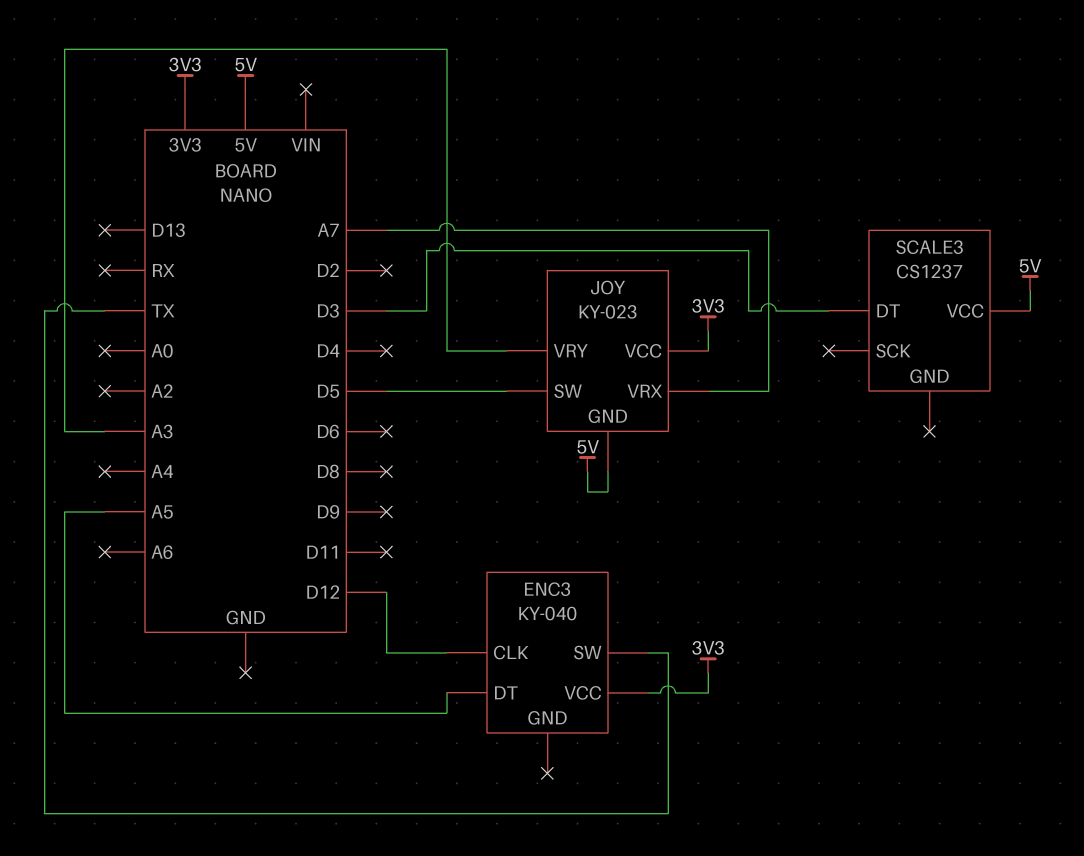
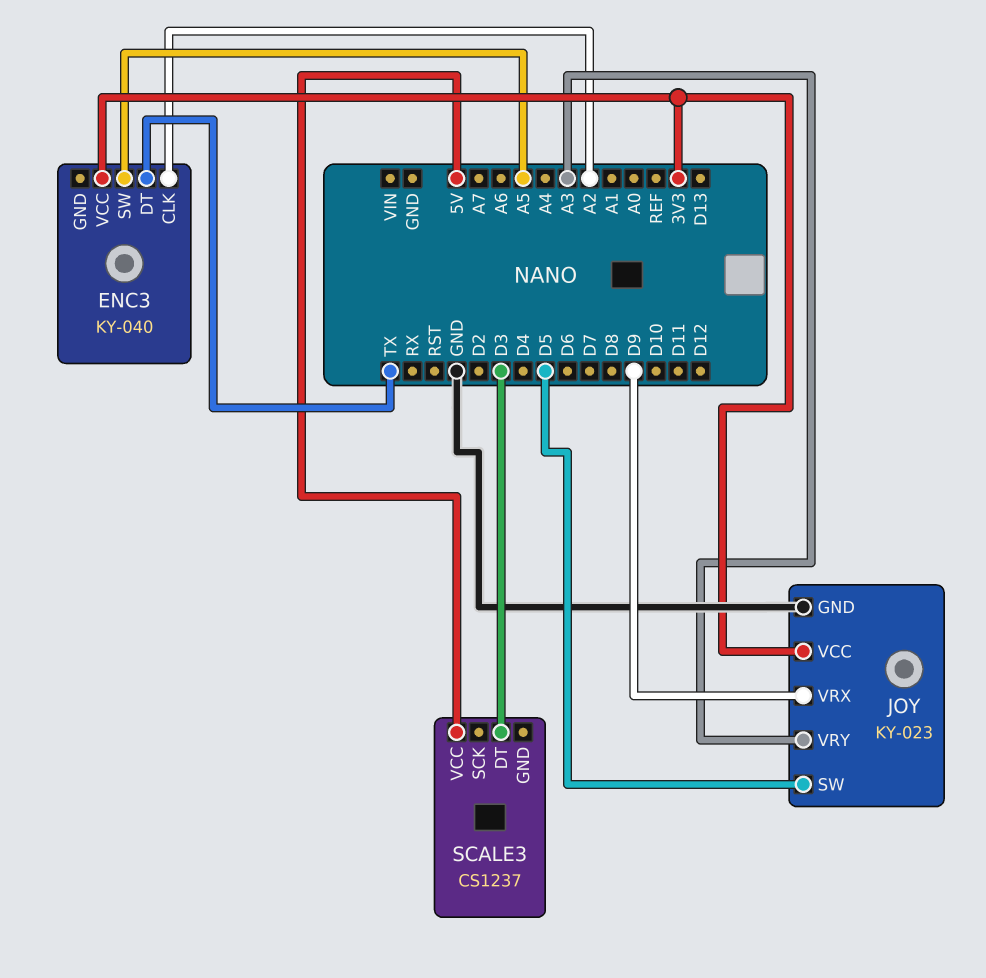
ENC3 pin CLK: D12 -> A2
ENC3 pin DT: A5 -> TX
ENC3 pin SW: TX -> A5
JOY pin GND: 5V -> GND
JOY pin VRX: A7 -> D9

